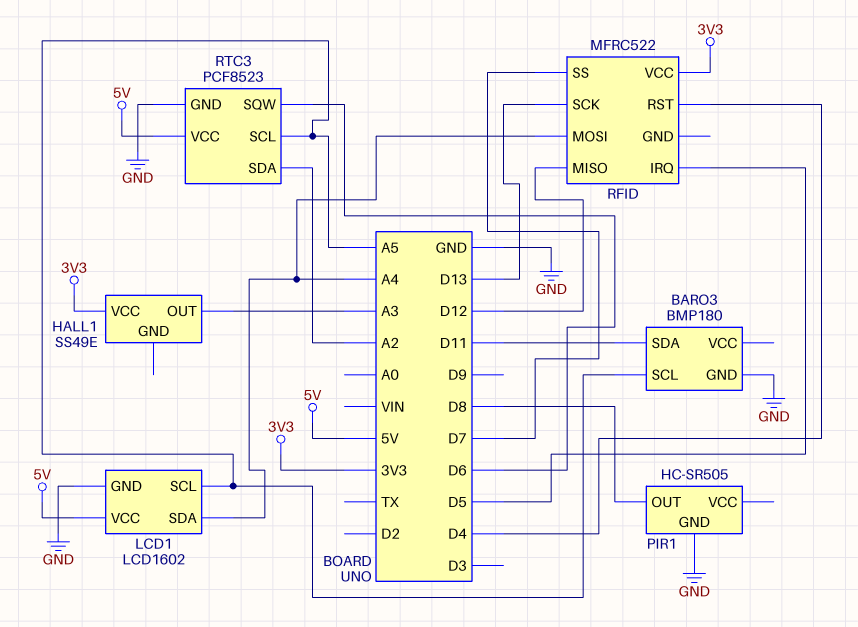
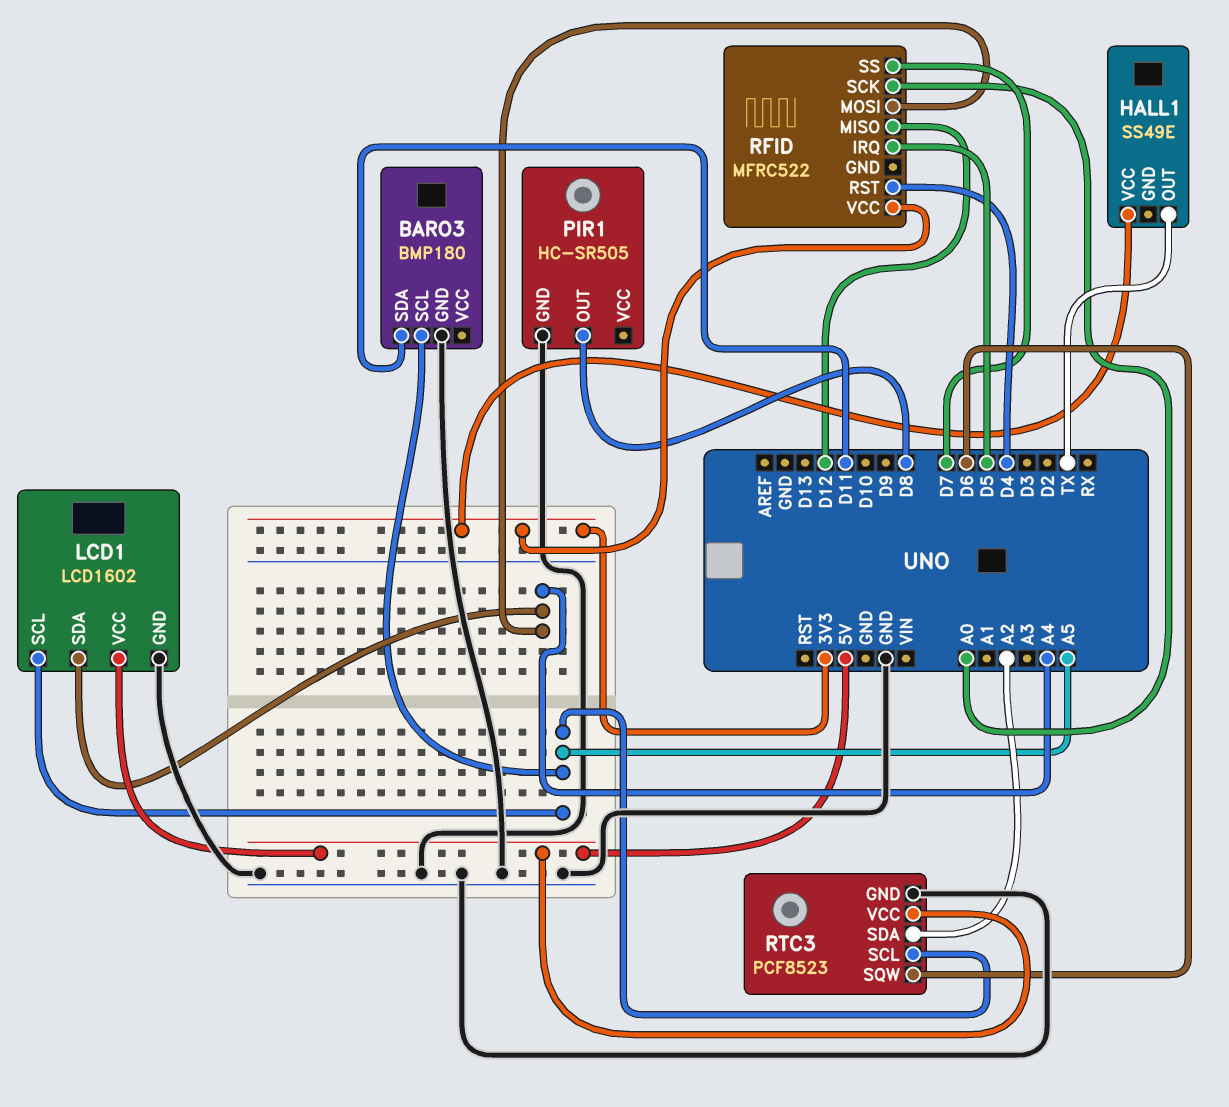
HALL1 pin OUT: A3 -> TX
RFID pin SCK: D13 -> A0

